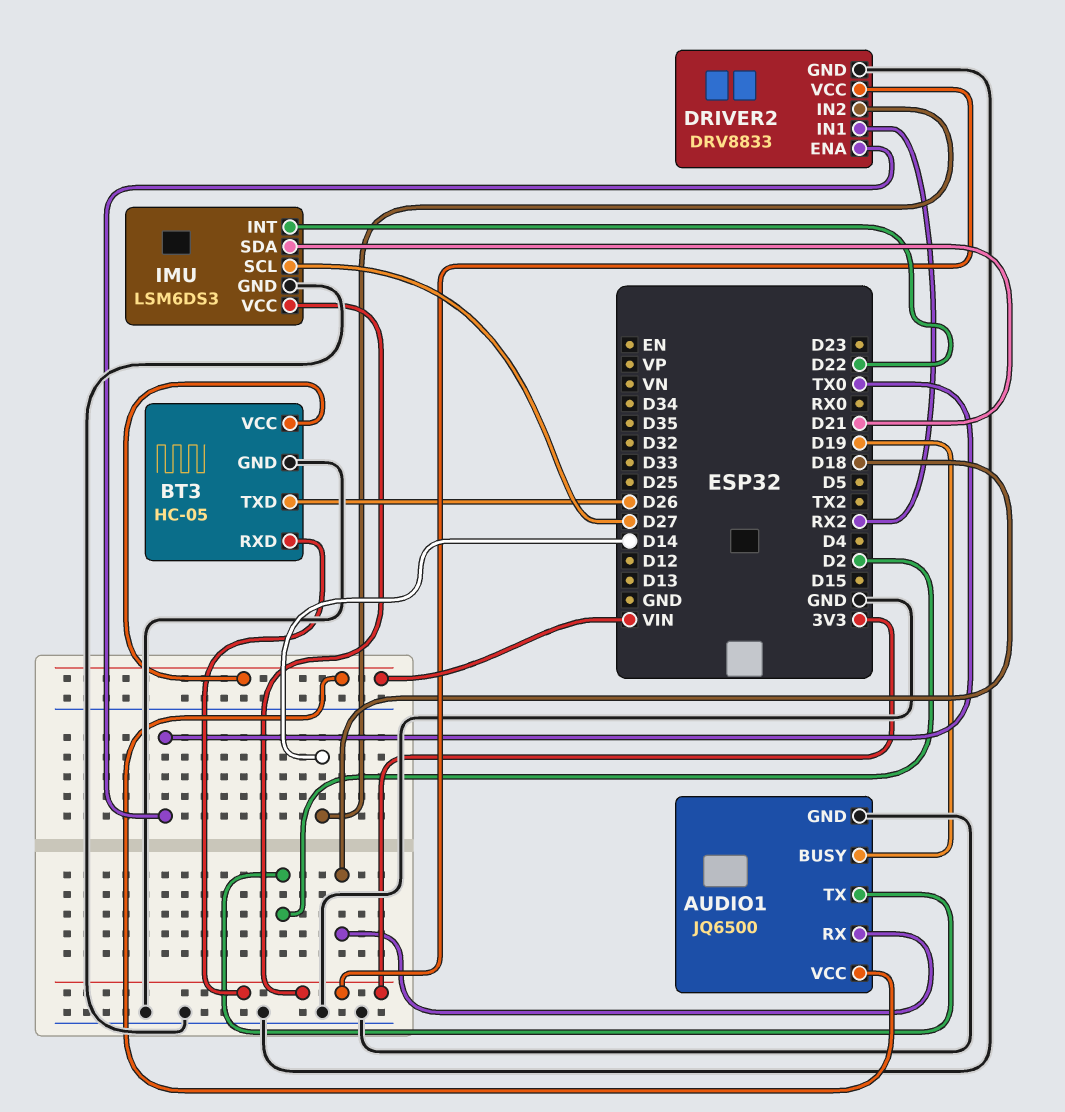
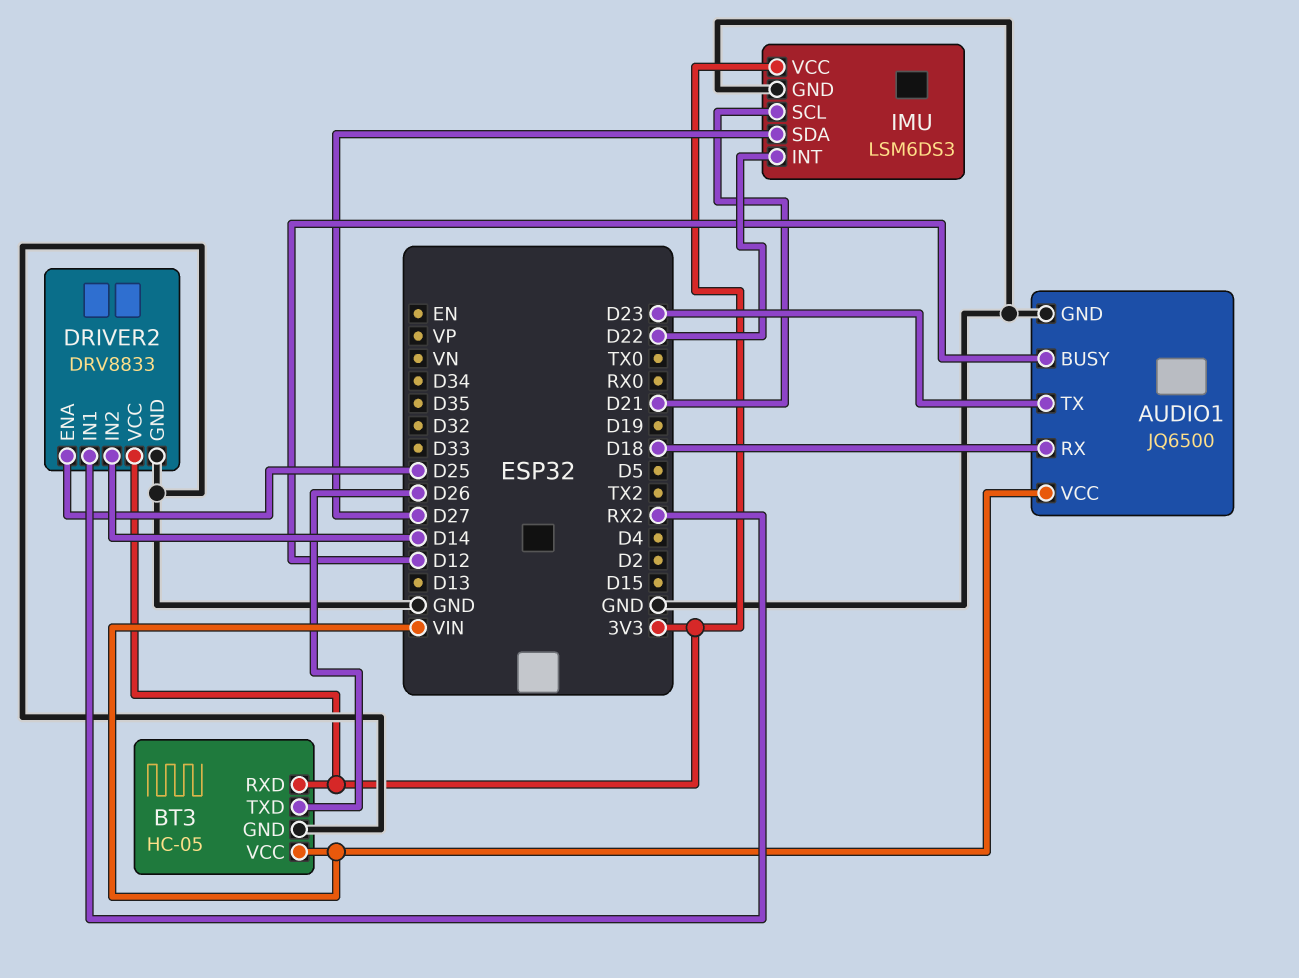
AUDIO1 pin BUSY: D19 -> D12
AUDIO1 pin TX: D2 -> D23
DRIVER2 pin ENA: TX0 -> D25
IMU pin SCL: D27 -> D21
IMU pin SDA: D21 -> D27

